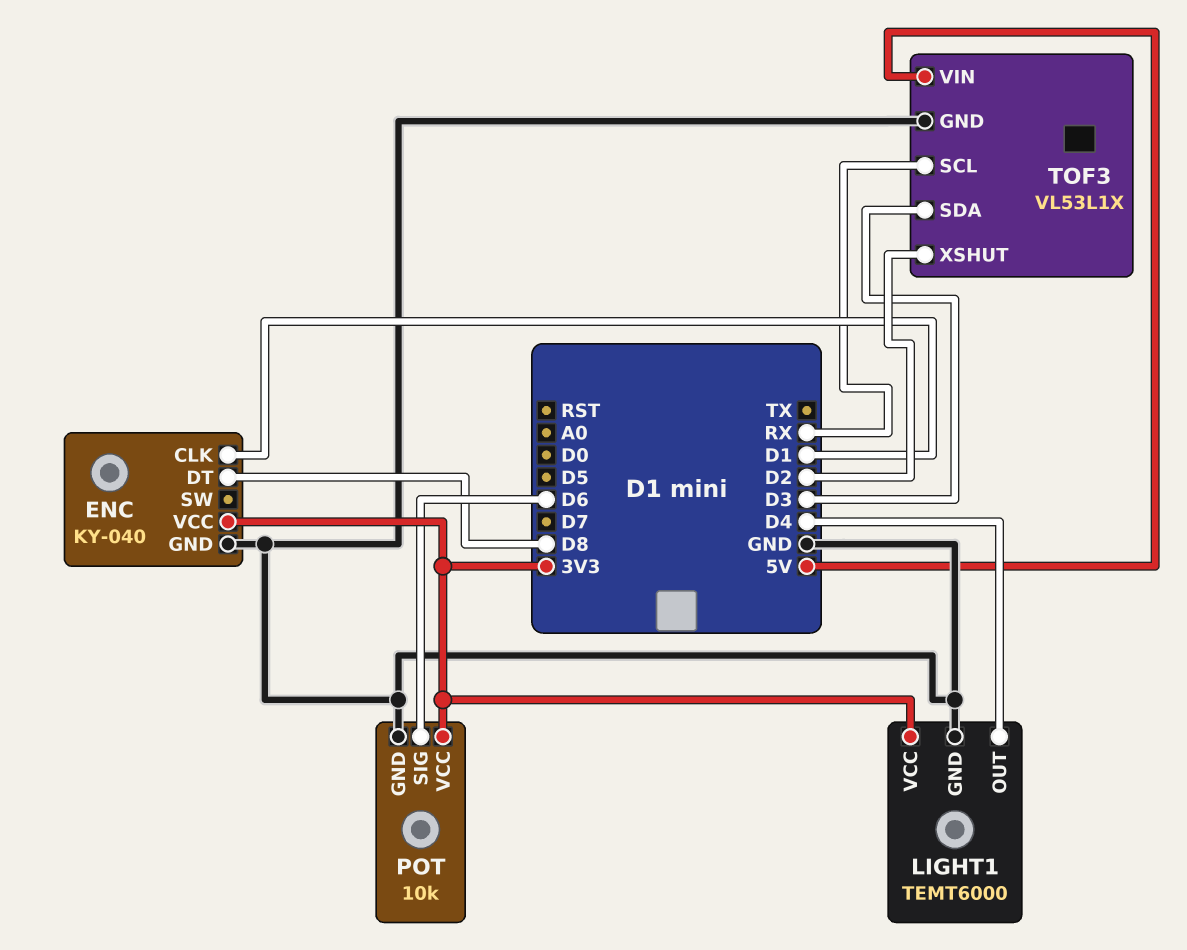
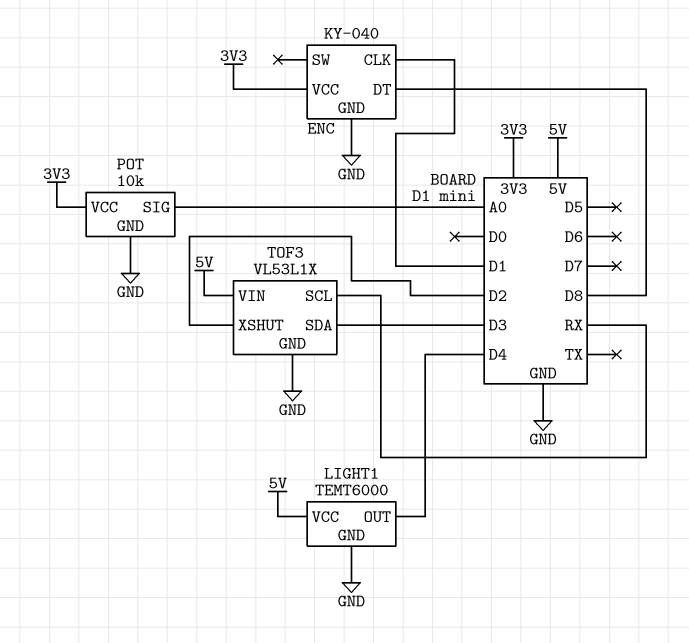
LIGHT1 pin VCC: 3V3 -> 5V
POT pin SIG: D6 -> A0

